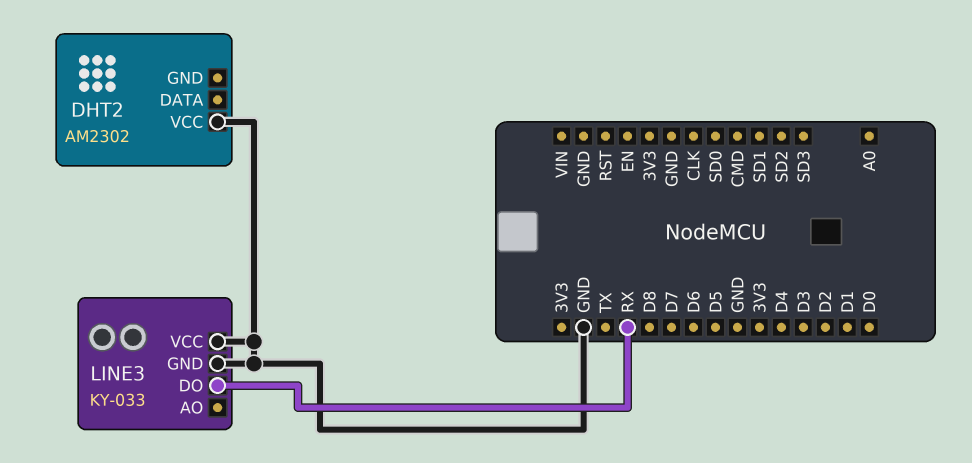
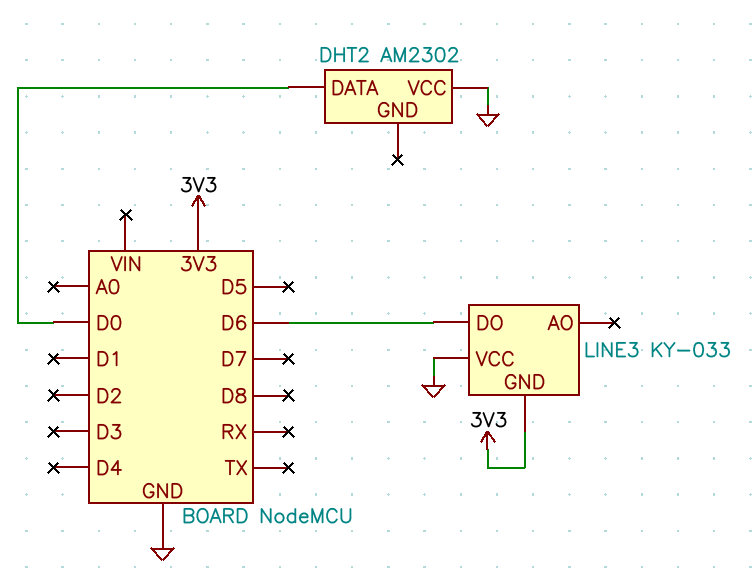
DHT2 pin DATA: none -> D0
LINE3 pin DO: RX -> D6
LINE3 pin GND: GND -> 3V3

